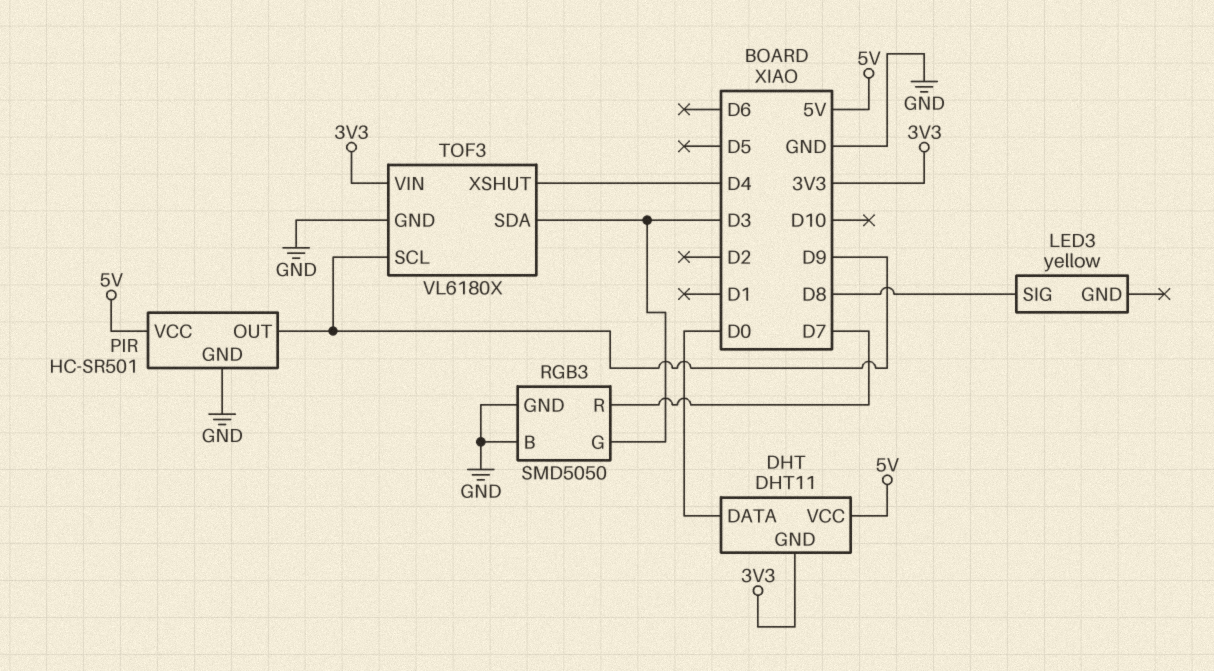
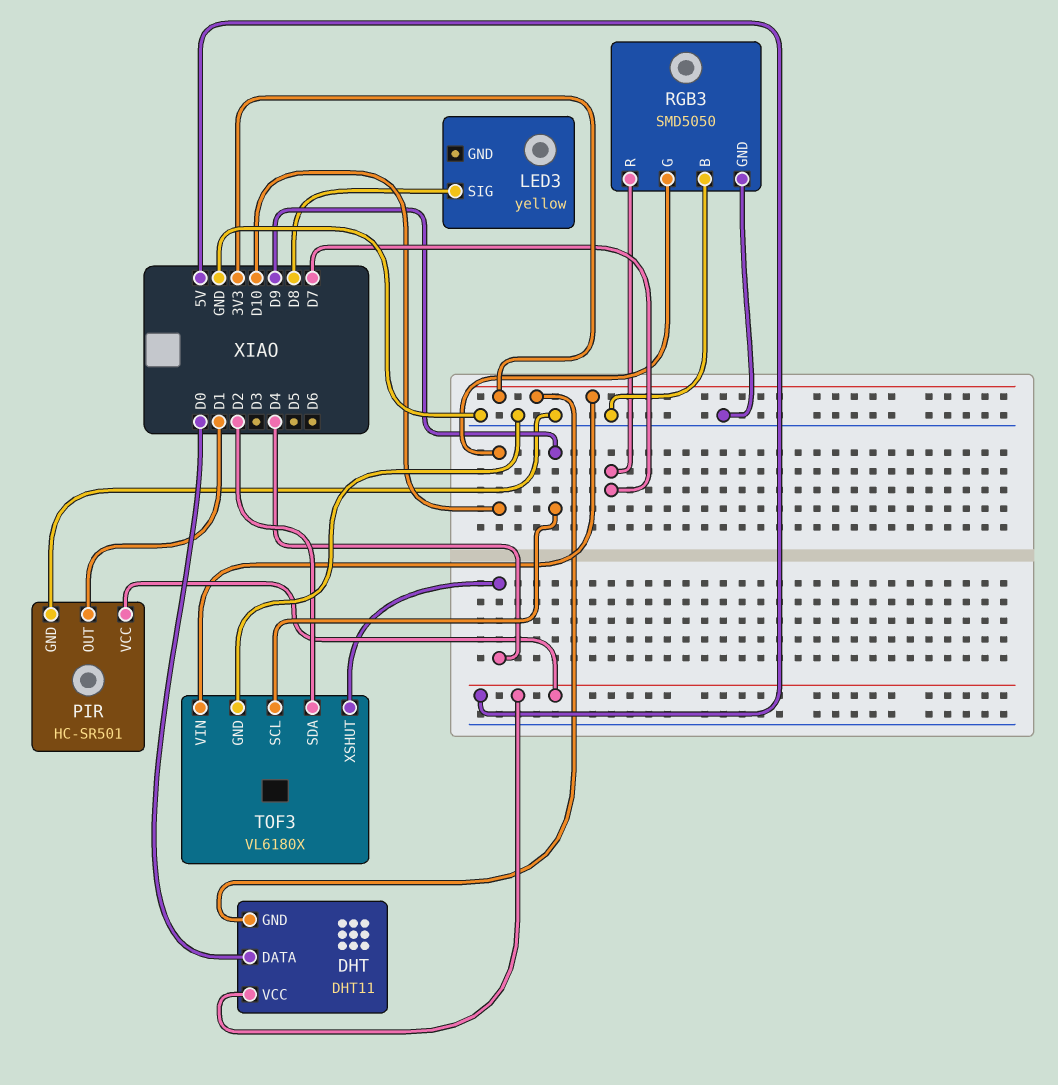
PIR pin OUT: D9 -> D1
RGB3 pin G: D3 -> D10
TOF3 pin SDA: D3 -> D2

